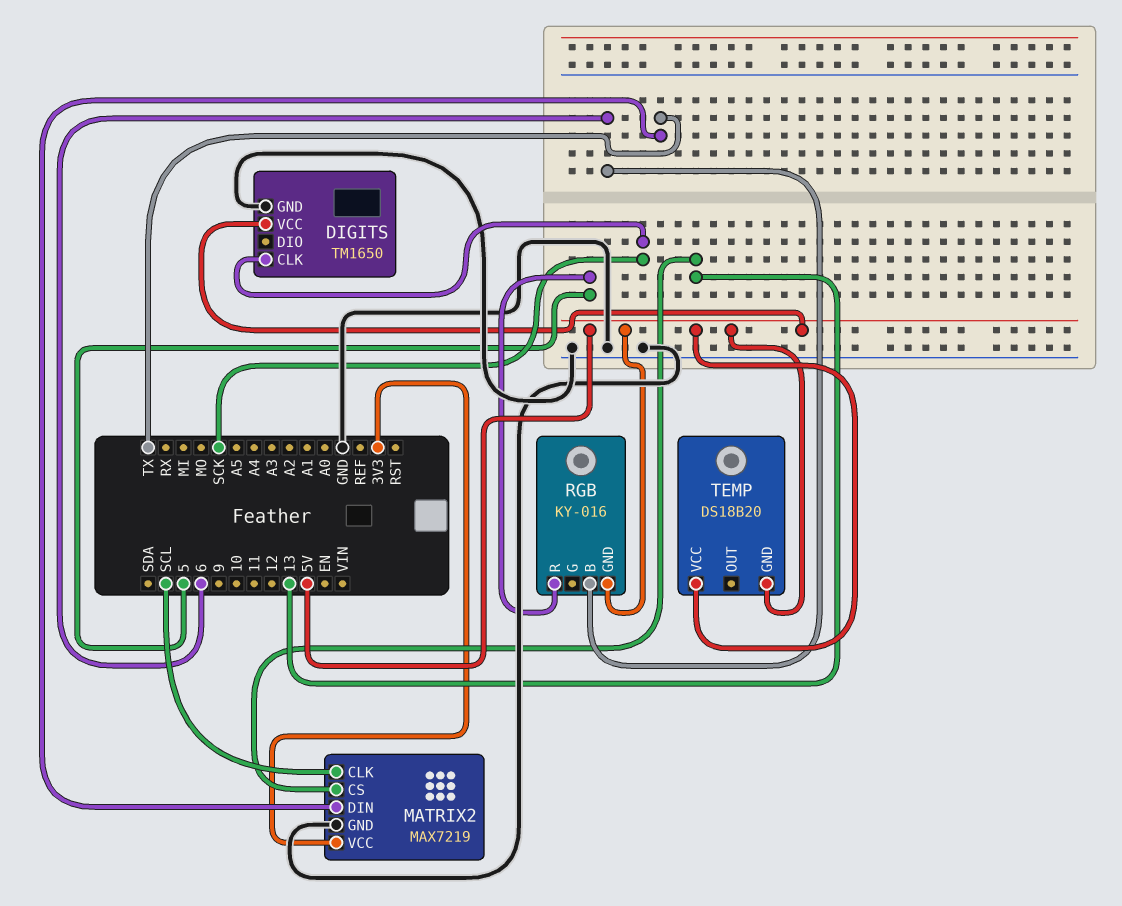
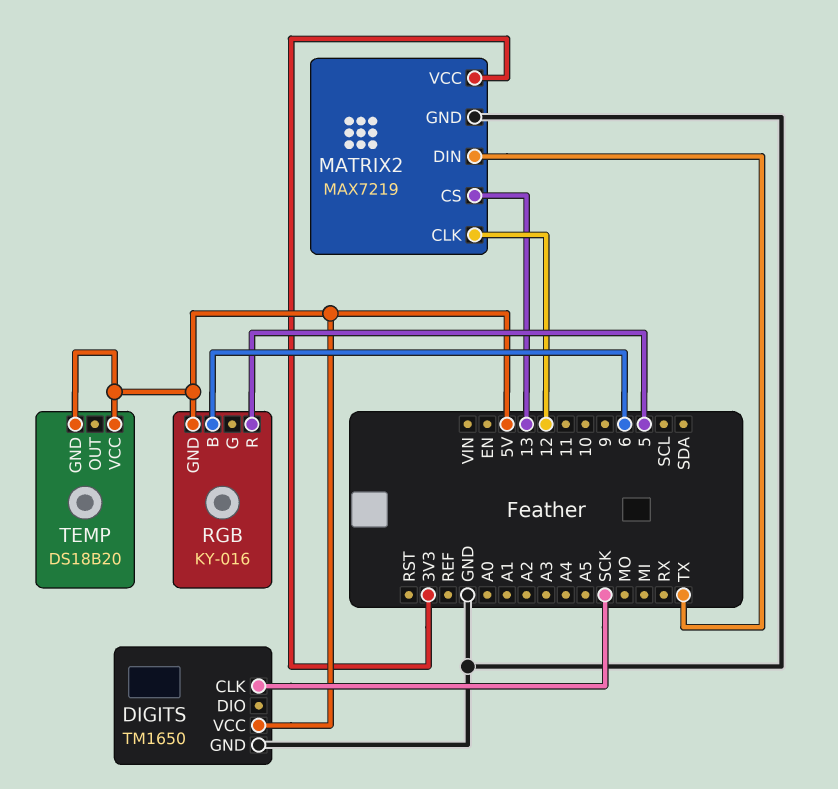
MATRIX2 pin CLK: SCL -> 12

